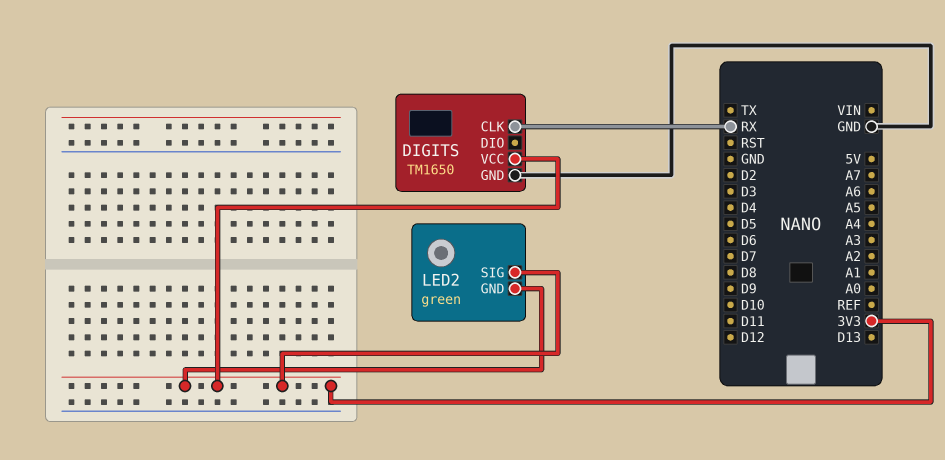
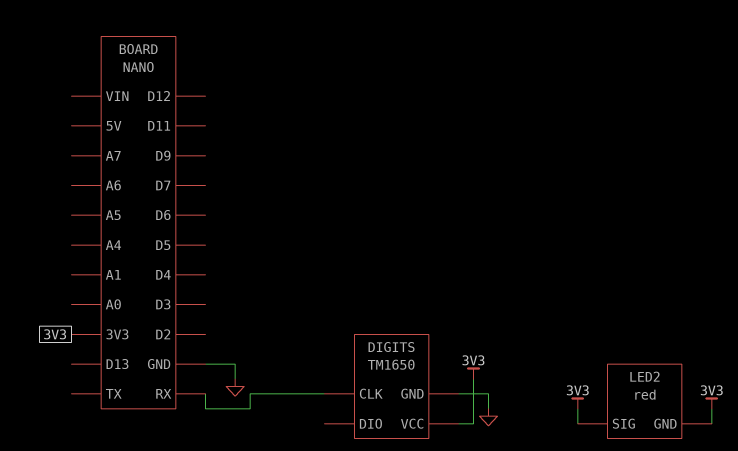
LED2: green -> red

